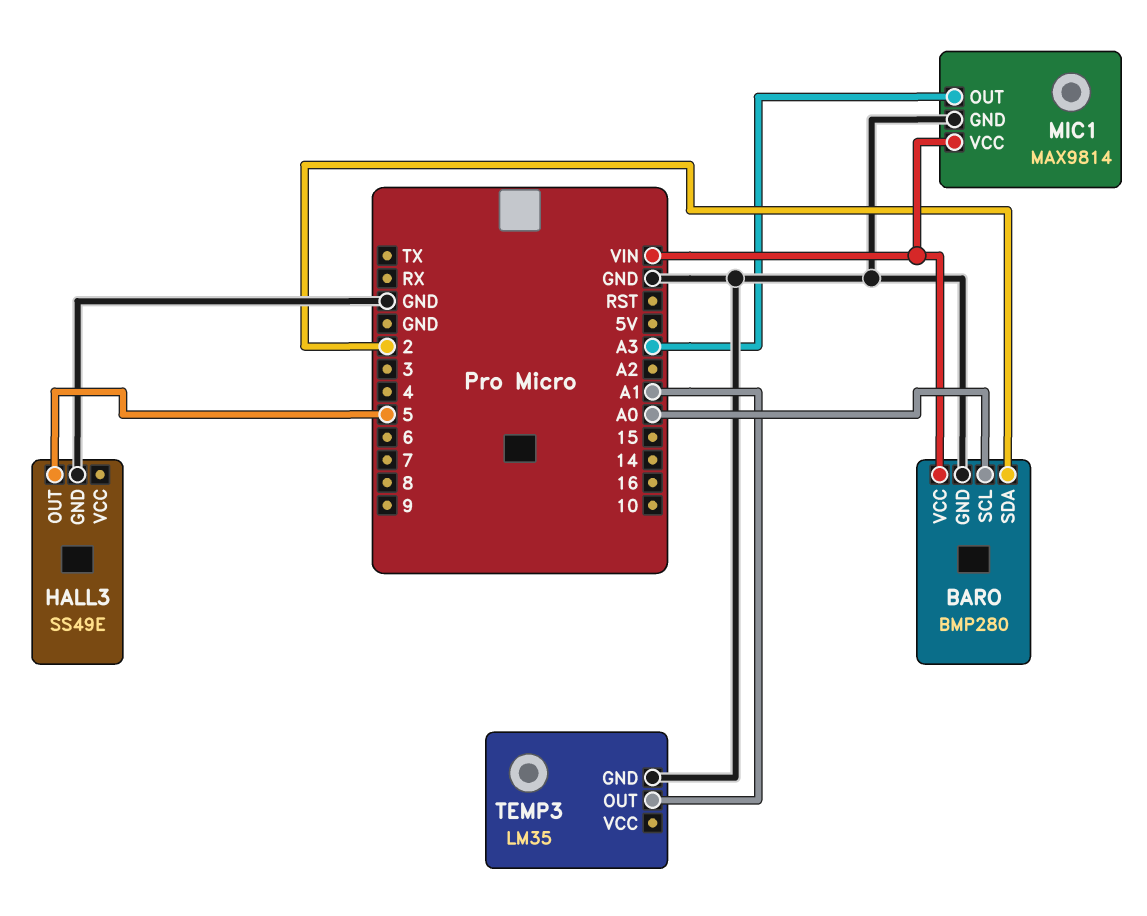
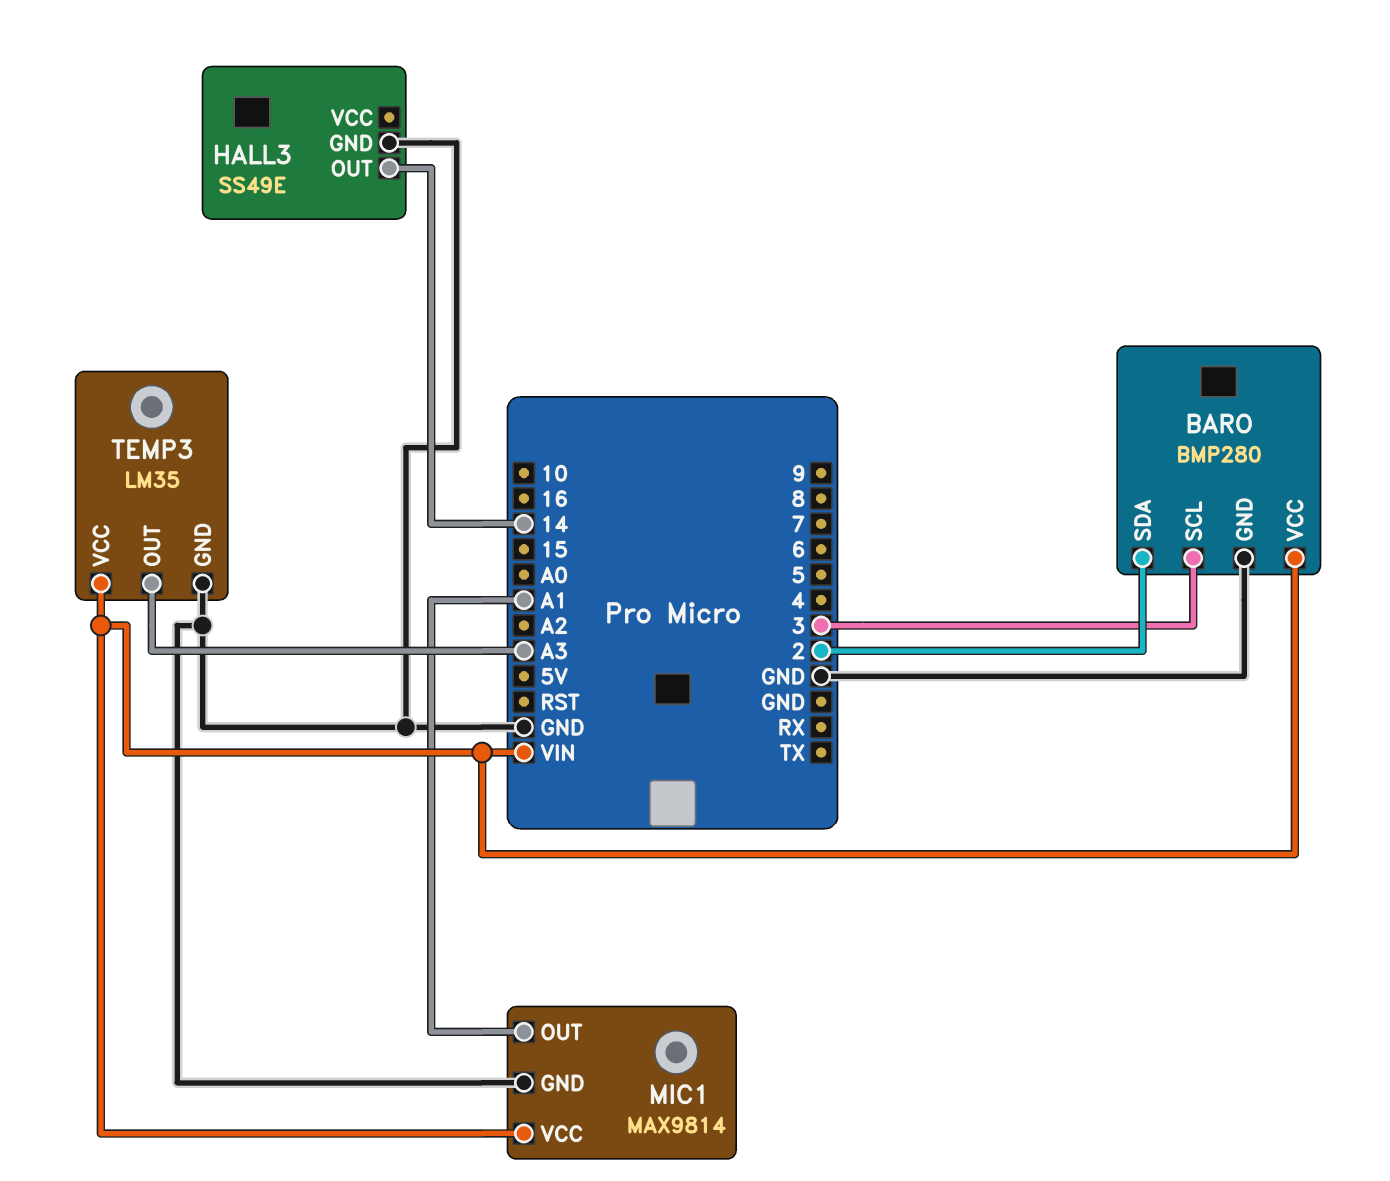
BARO pin SCL: A0 -> 3
HALL3 pin OUT: 5 -> 14
MIC1 pin OUT: A3 -> A1
TEMP3 pin OUT: A1 -> A3
TEMP3 pin VCC: none -> VIN

